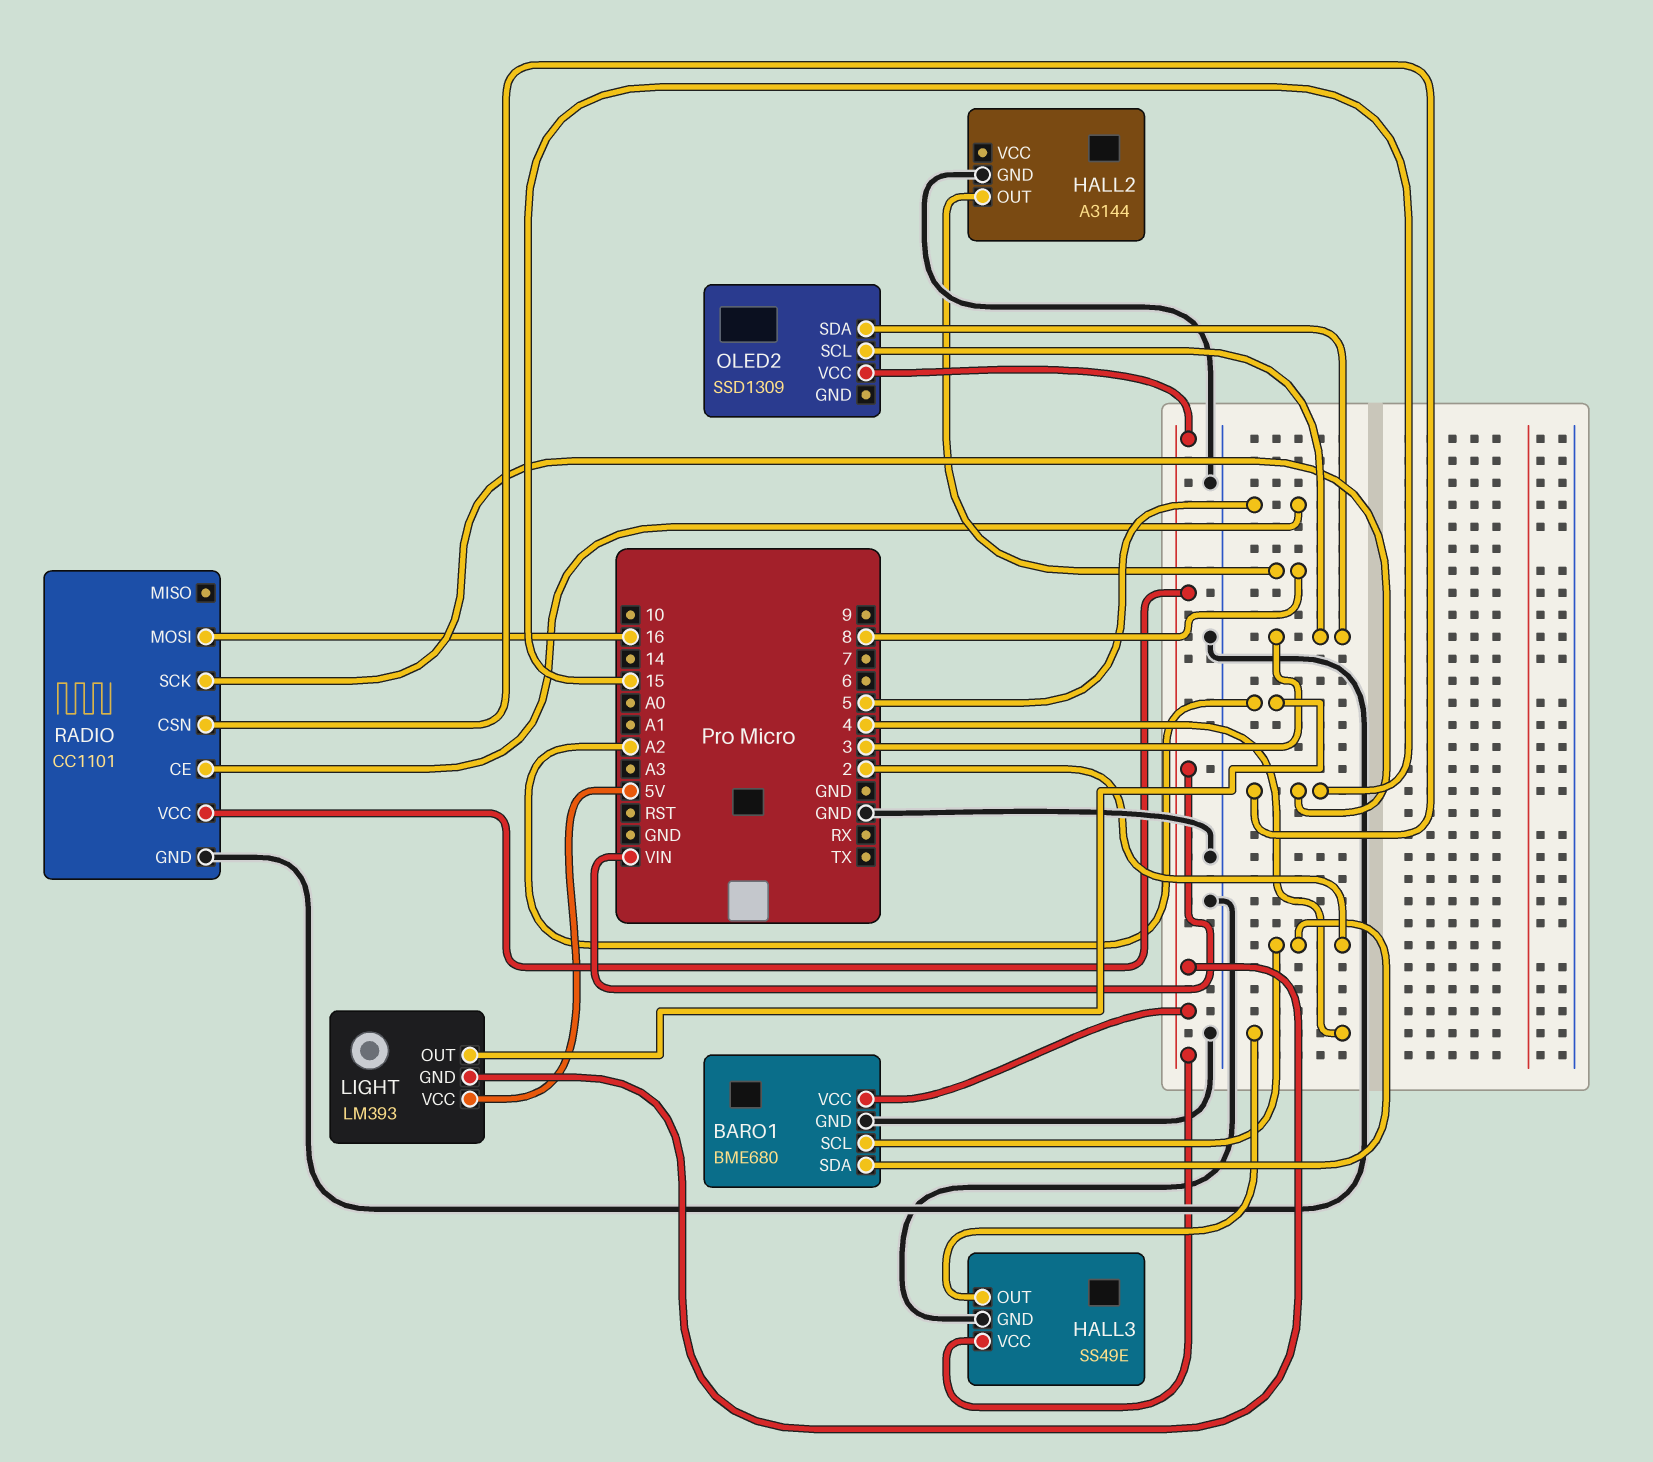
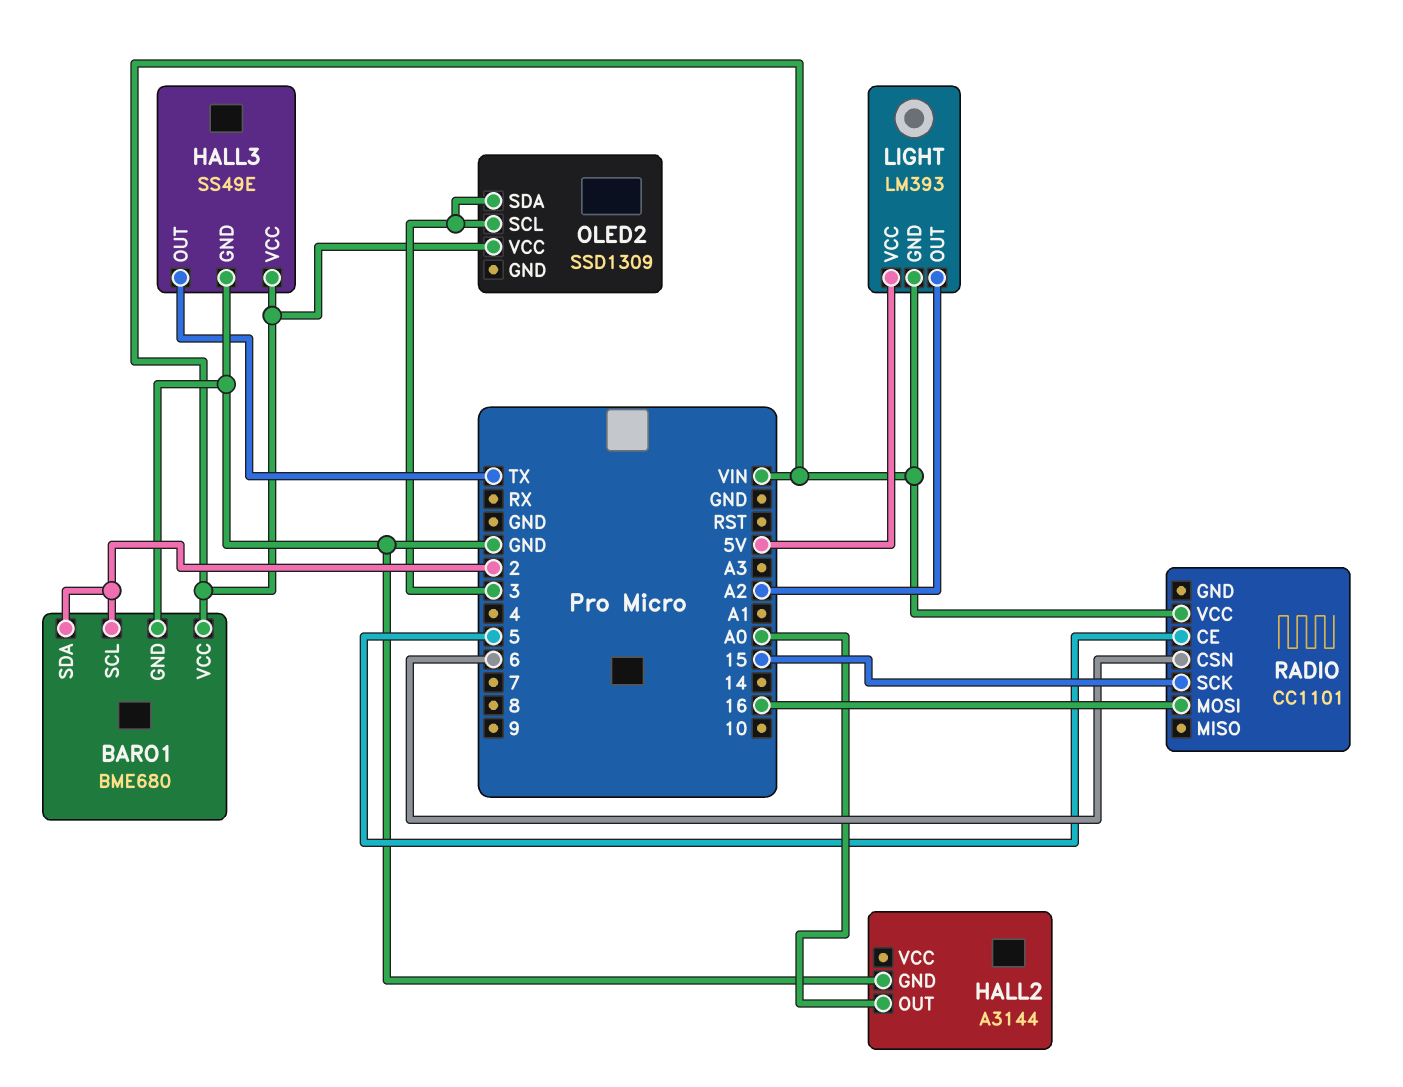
HALL2 pin OUT: 8 -> A0
HALL3 pin OUT: 4 -> TX
RADIO pin CSN: 15 -> 6
RADIO pin GND: GND -> none

